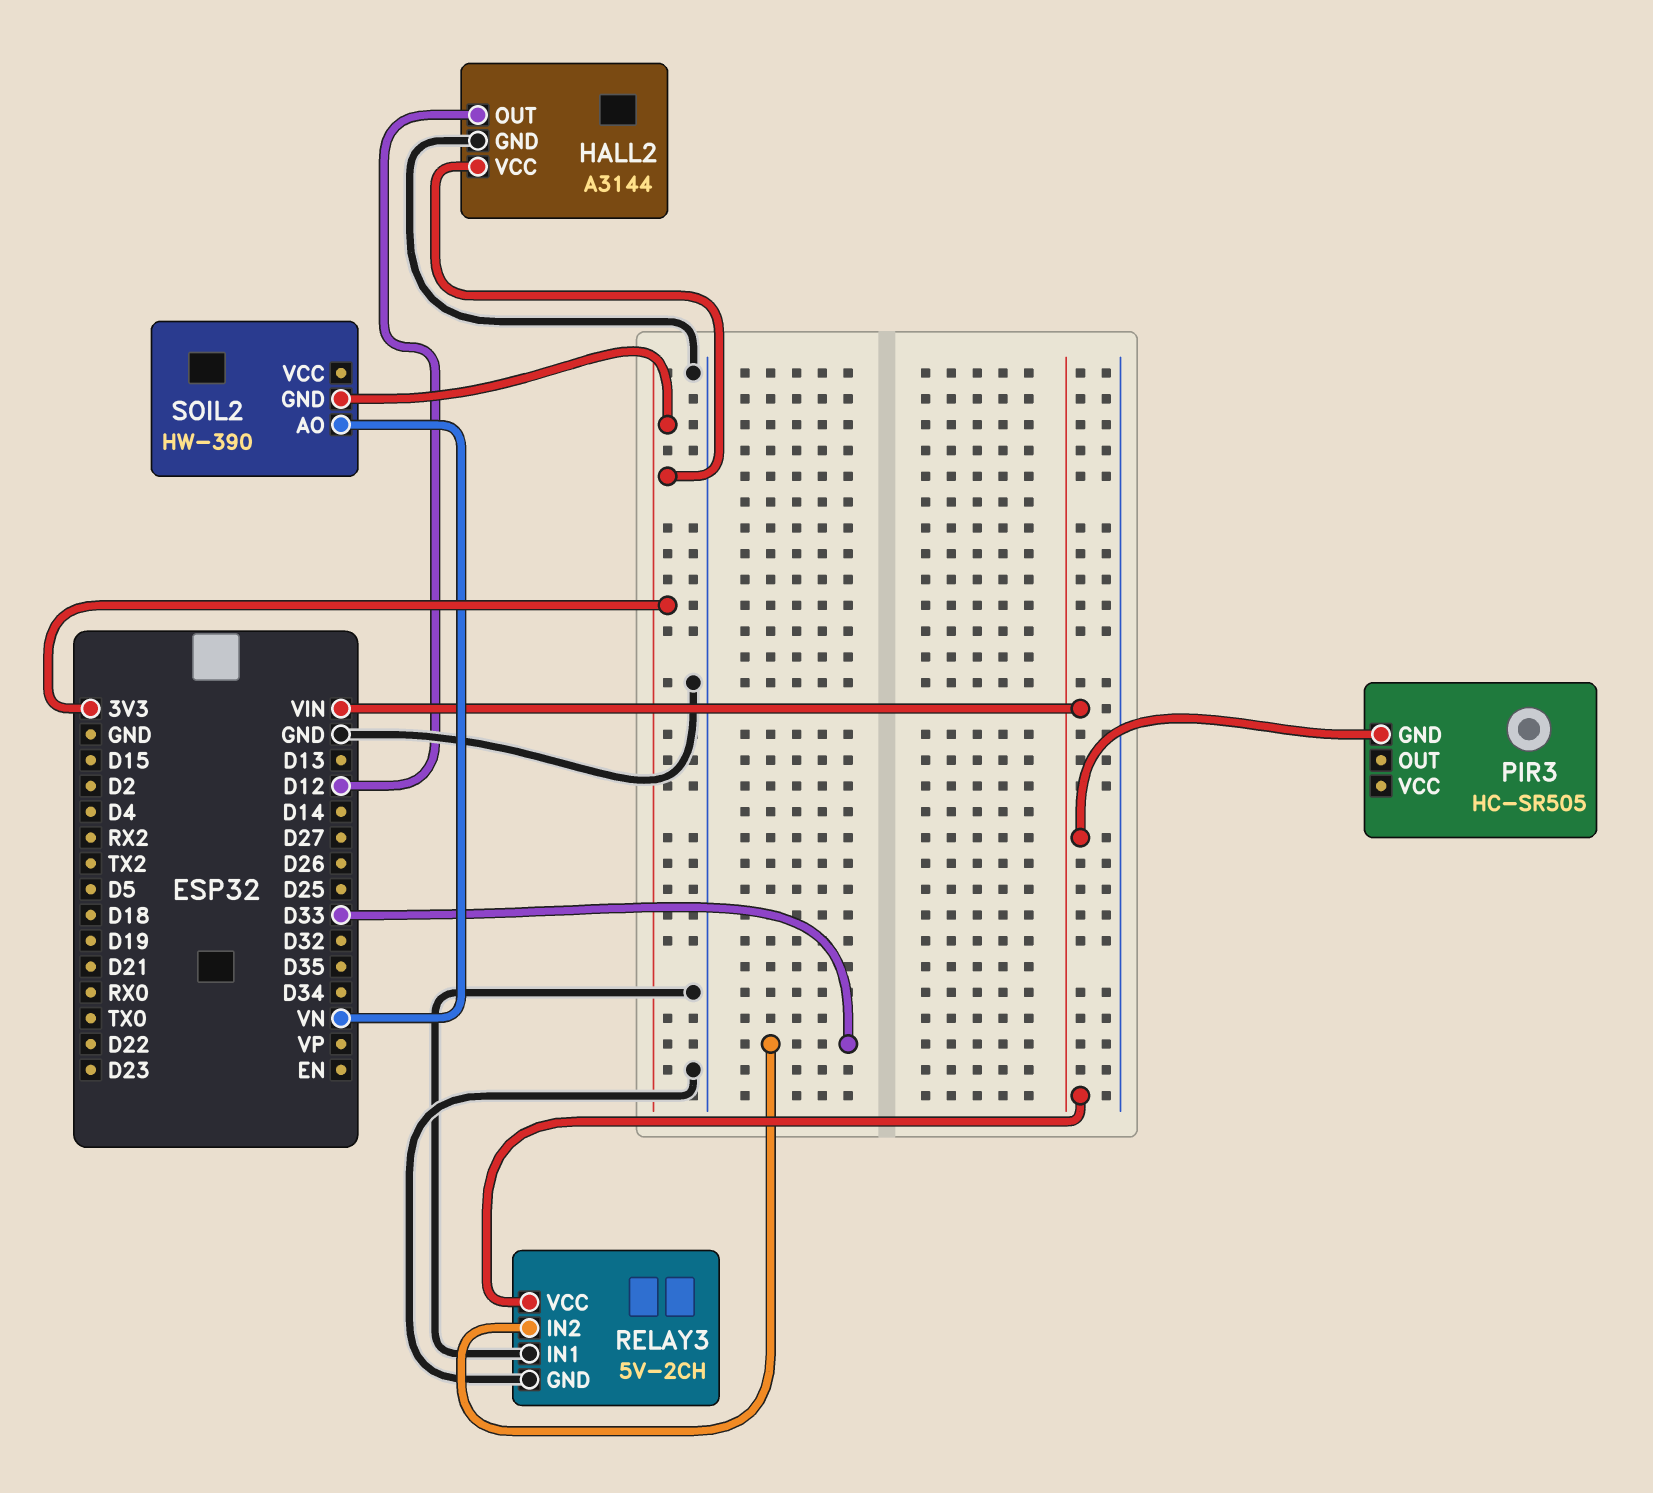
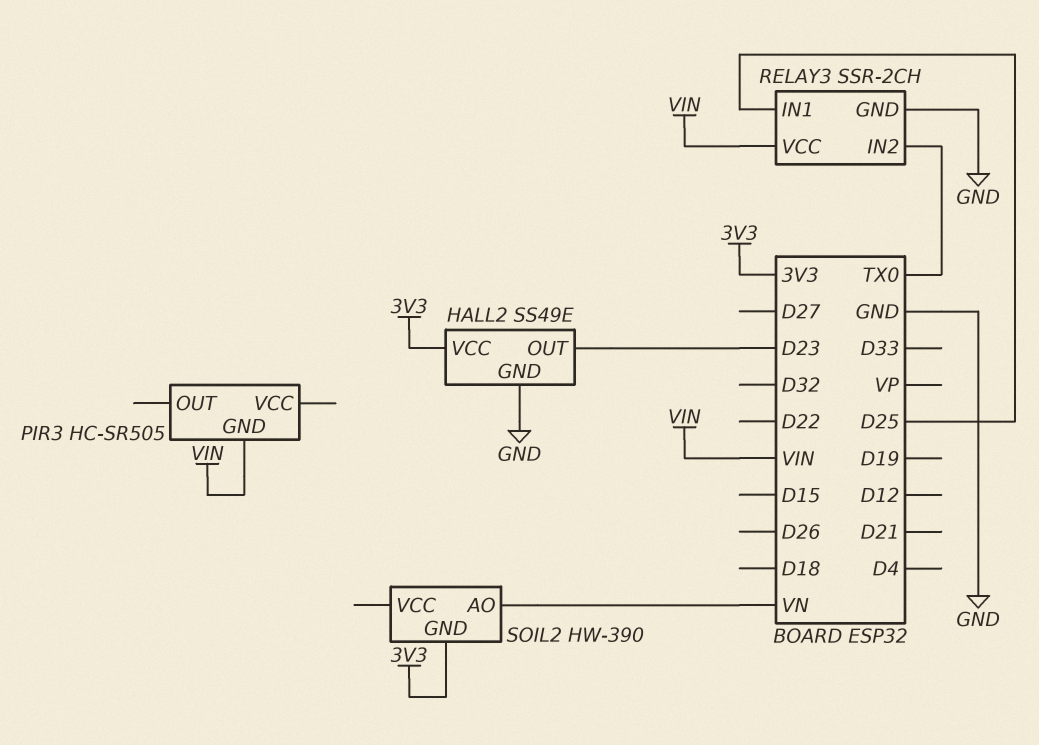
HALL2: A3144 -> SS49E
HALL2 pin OUT: D12 -> D23
RELAY3: 5V-2CH -> SSR-2CH
RELAY3 pin IN1: GND -> D25
RELAY3 pin IN2: D33 -> TX0

